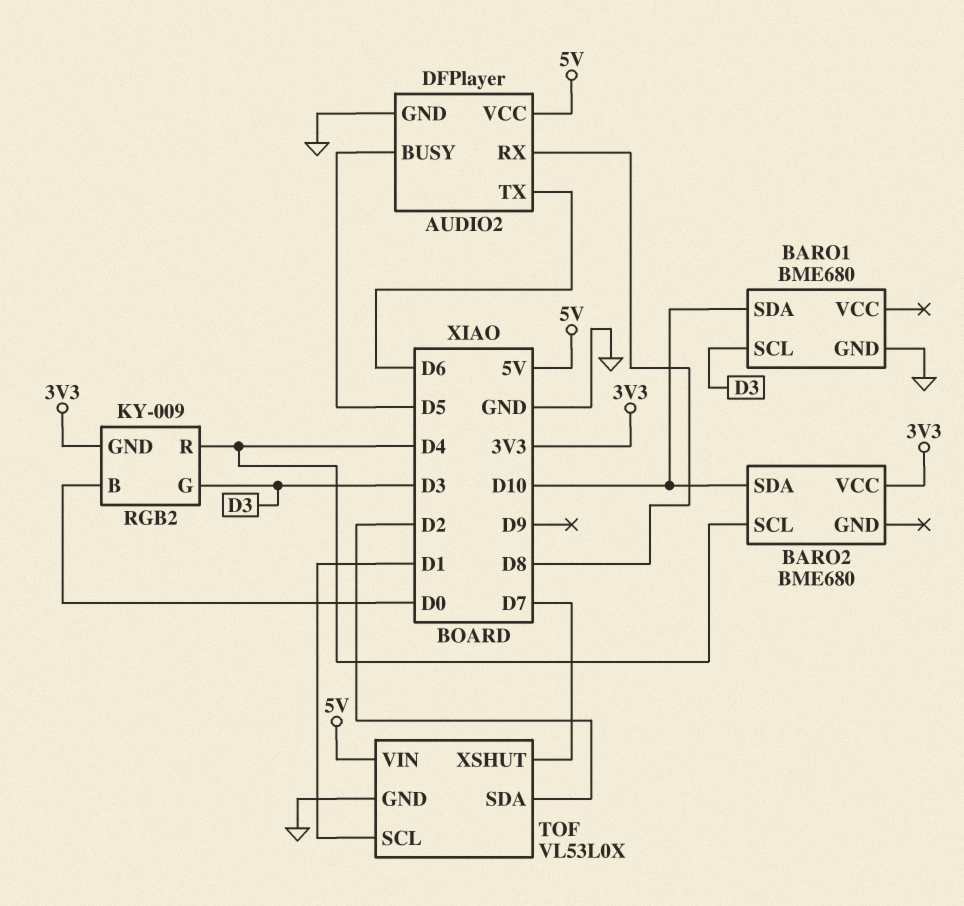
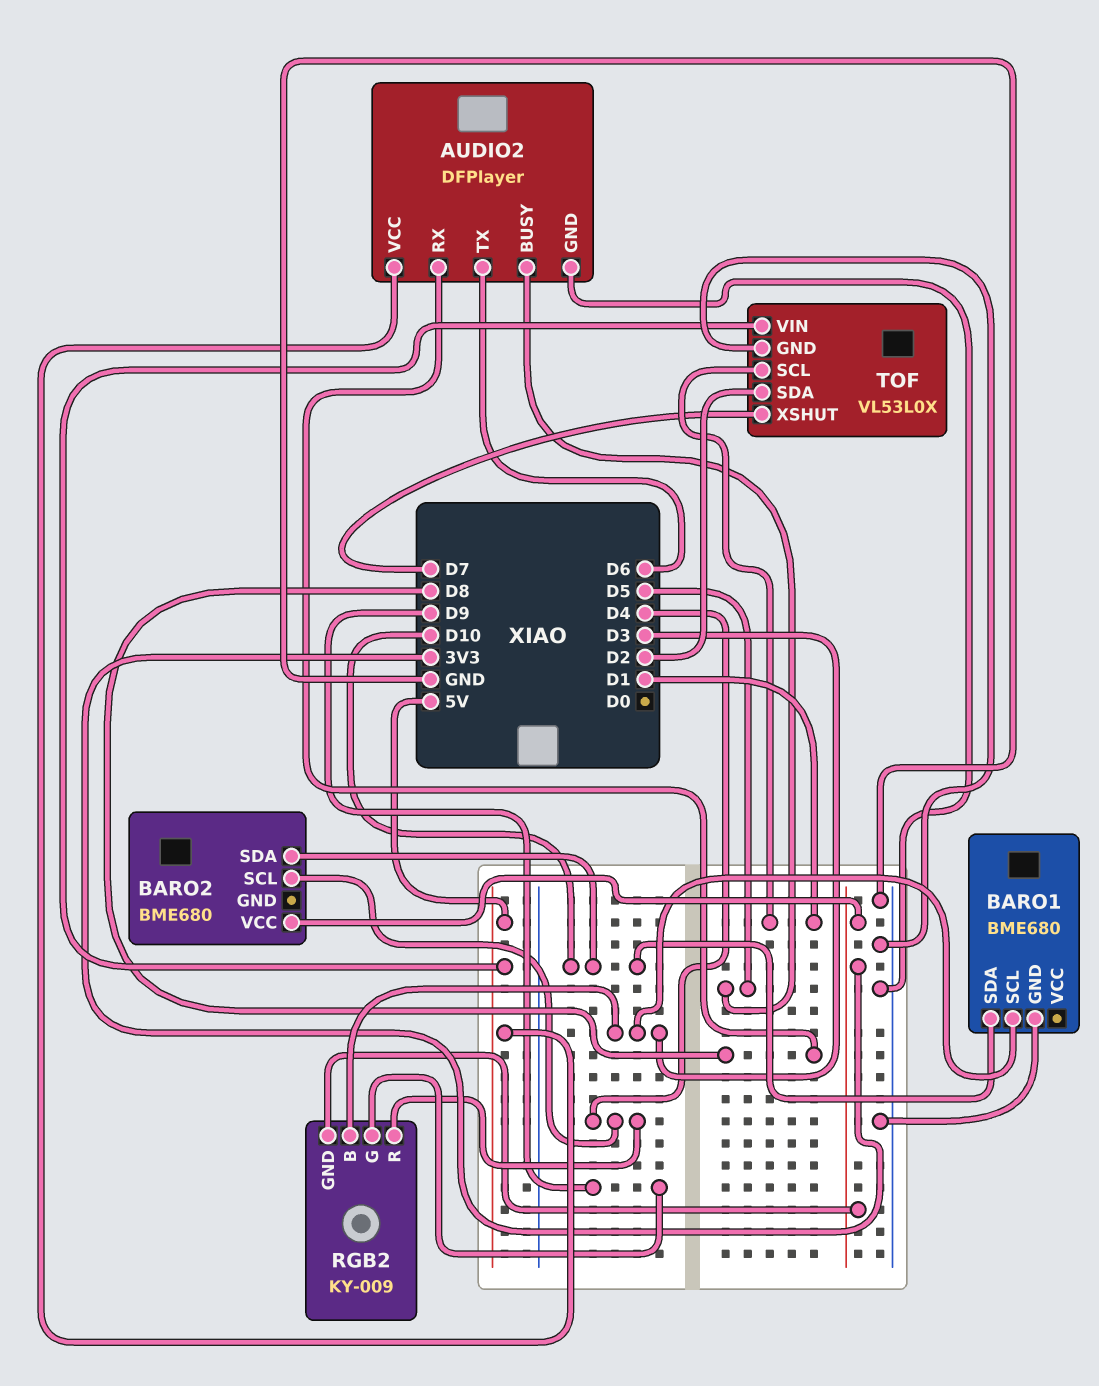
RGB2 pin B: D0 -> D3
RGB2 pin G: D3 -> D9

